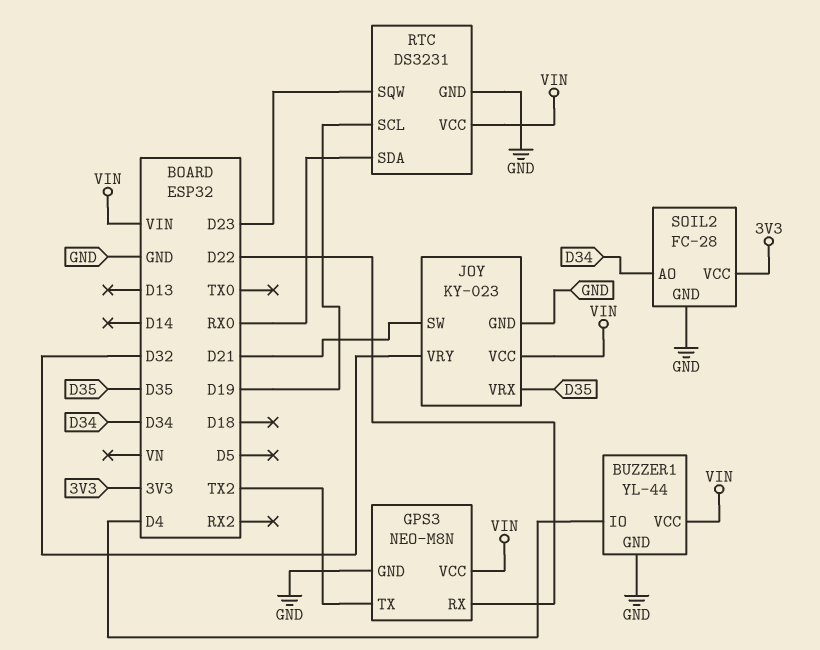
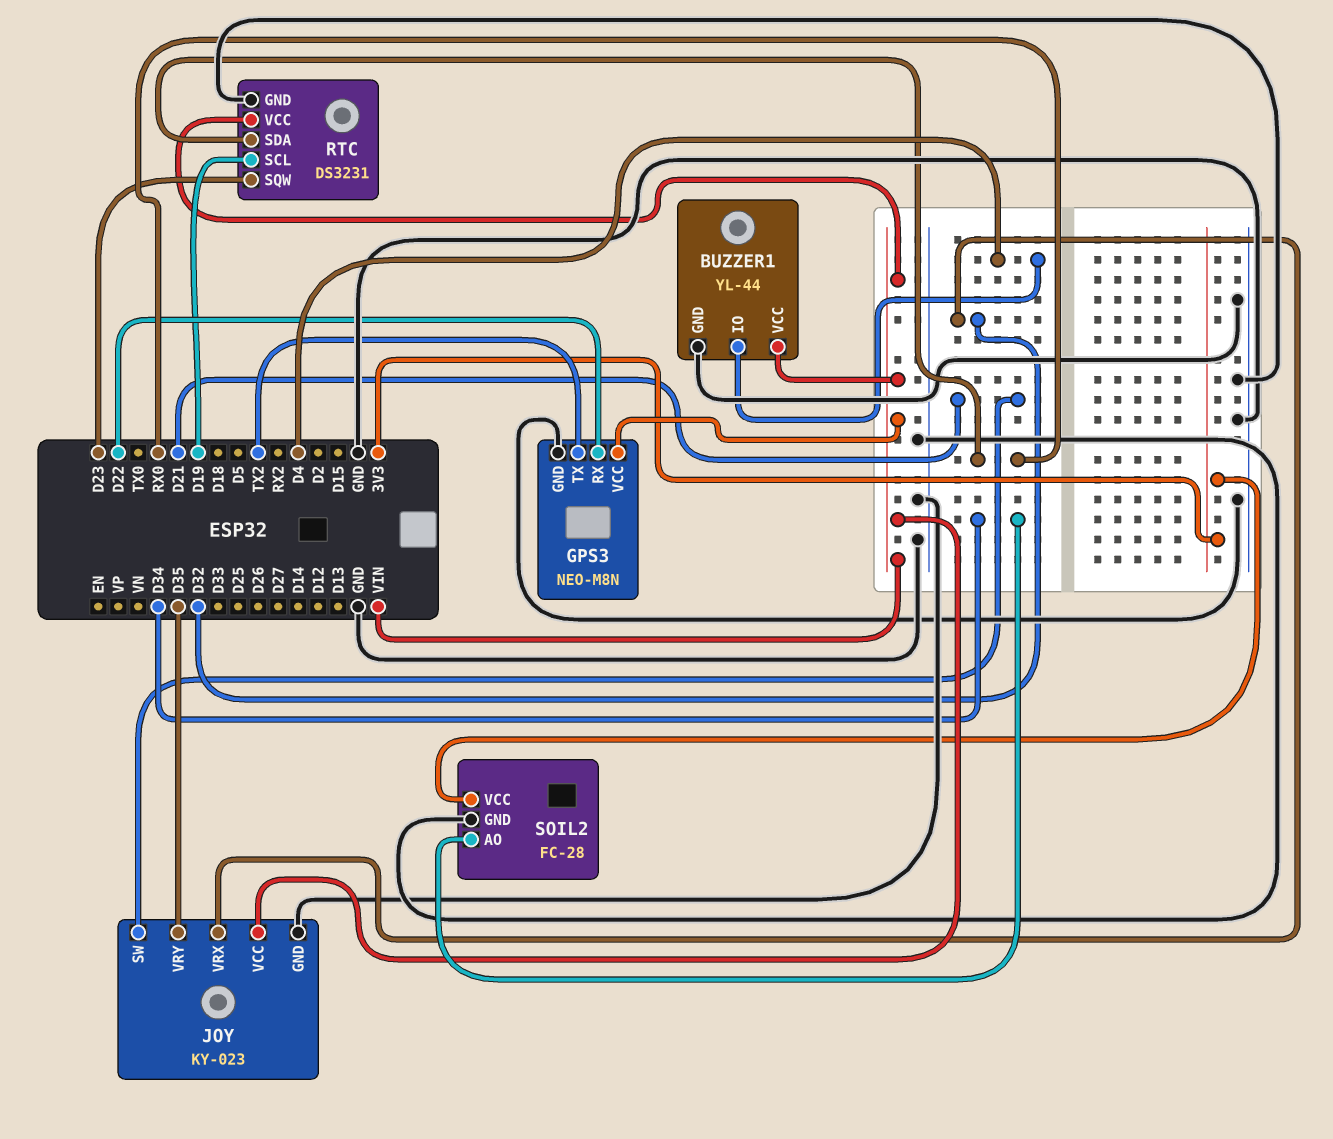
JOY pin VRX: D35 -> D32
JOY pin VRY: D32 -> D35

